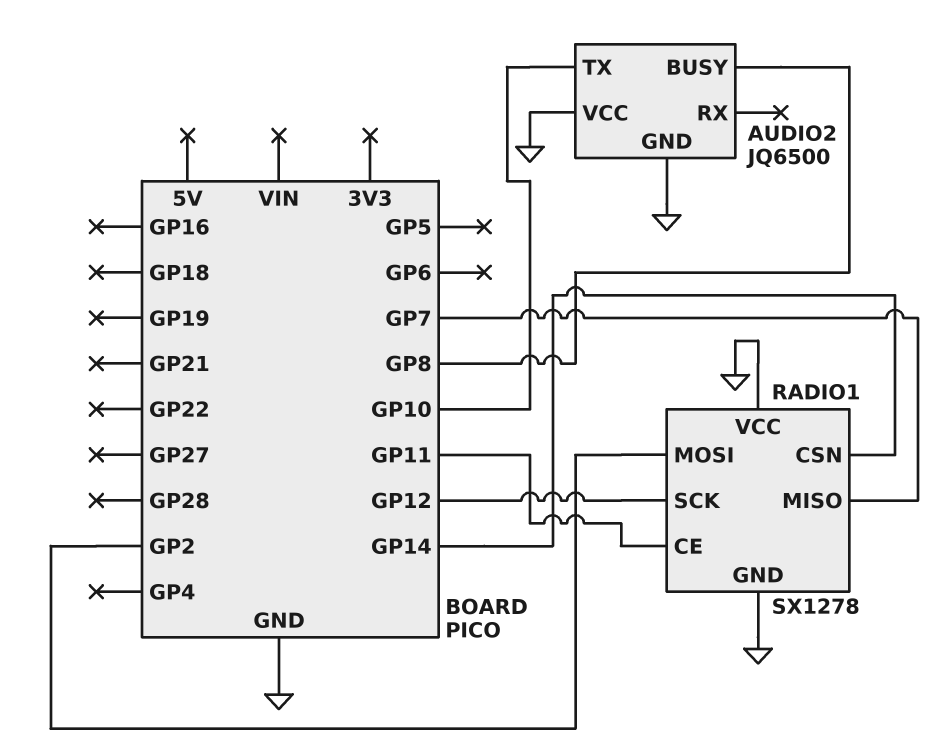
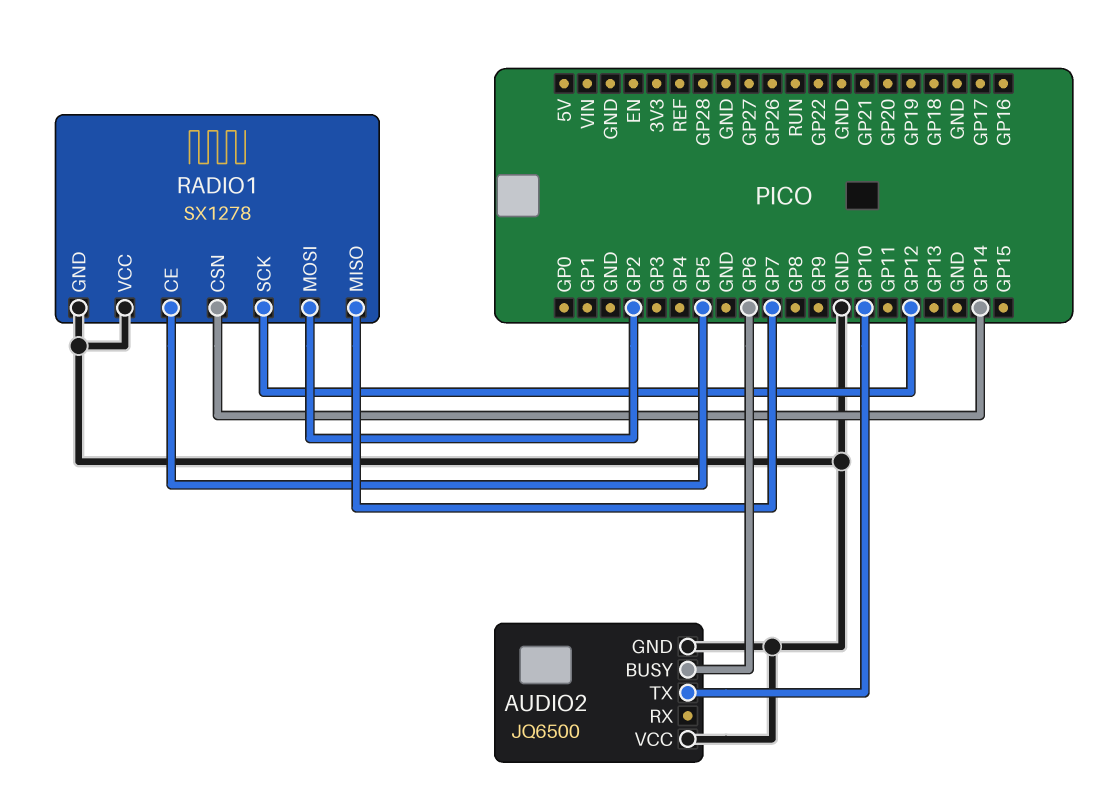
AUDIO2 pin BUSY: GP8 -> GP6
RADIO1 pin CE: GP11 -> GP5

